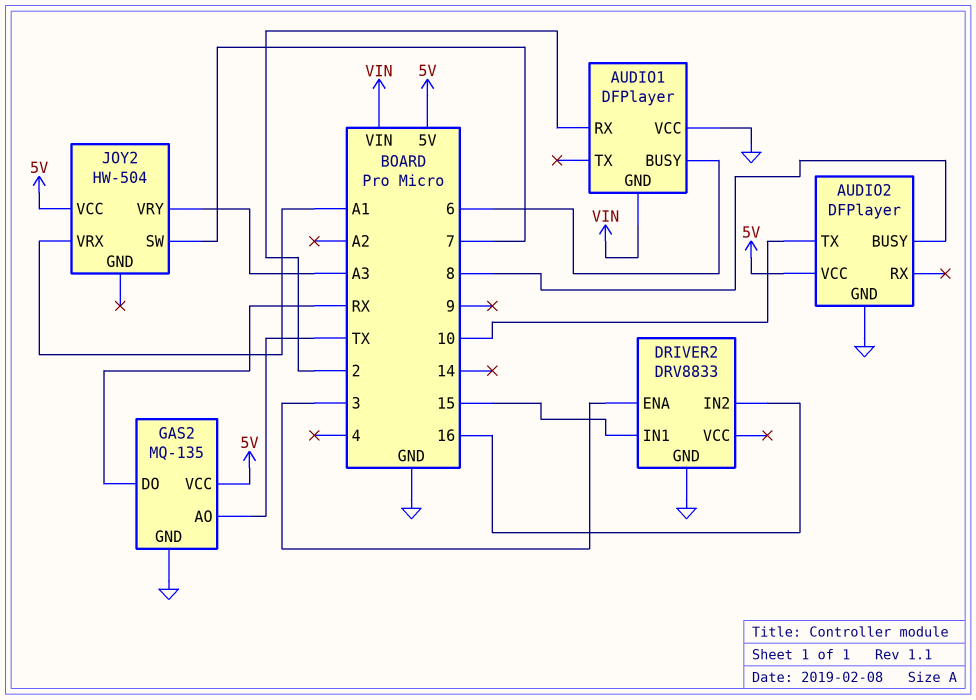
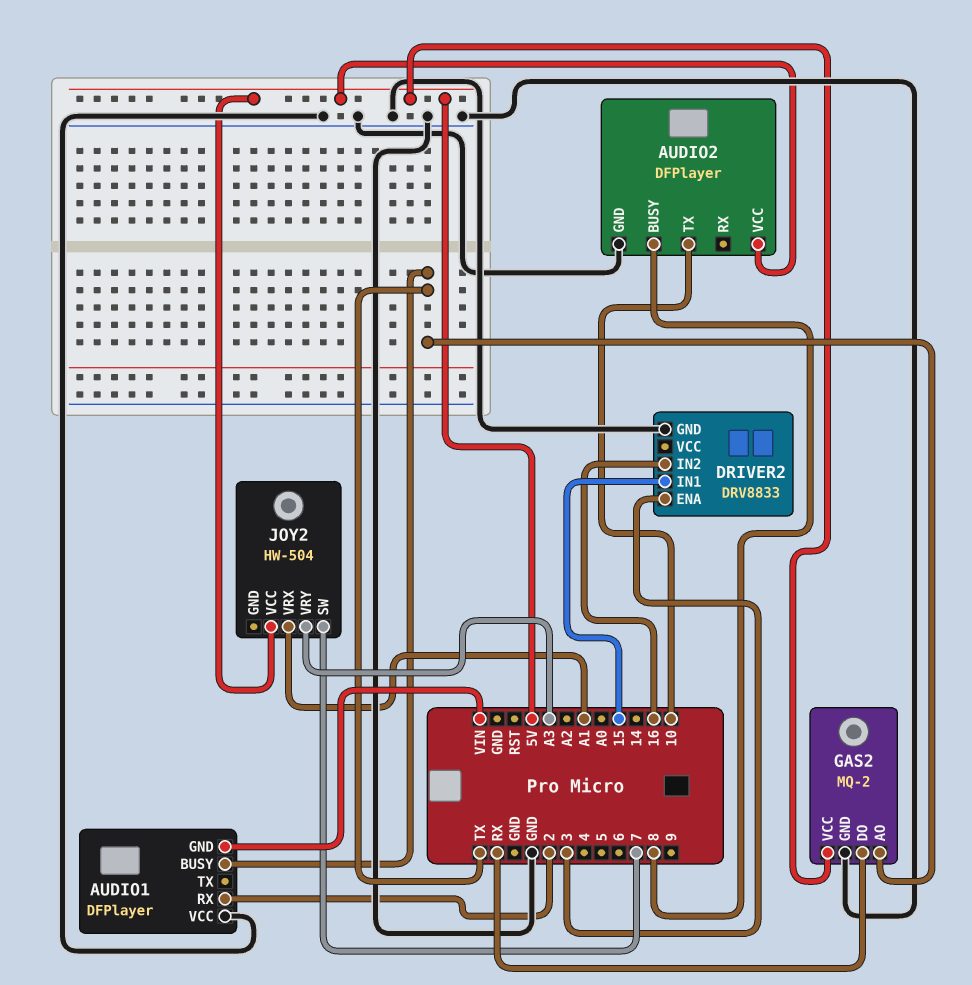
AUDIO1 pin BUSY: 6 -> TX
GAS2: MQ-135 -> MQ-2

